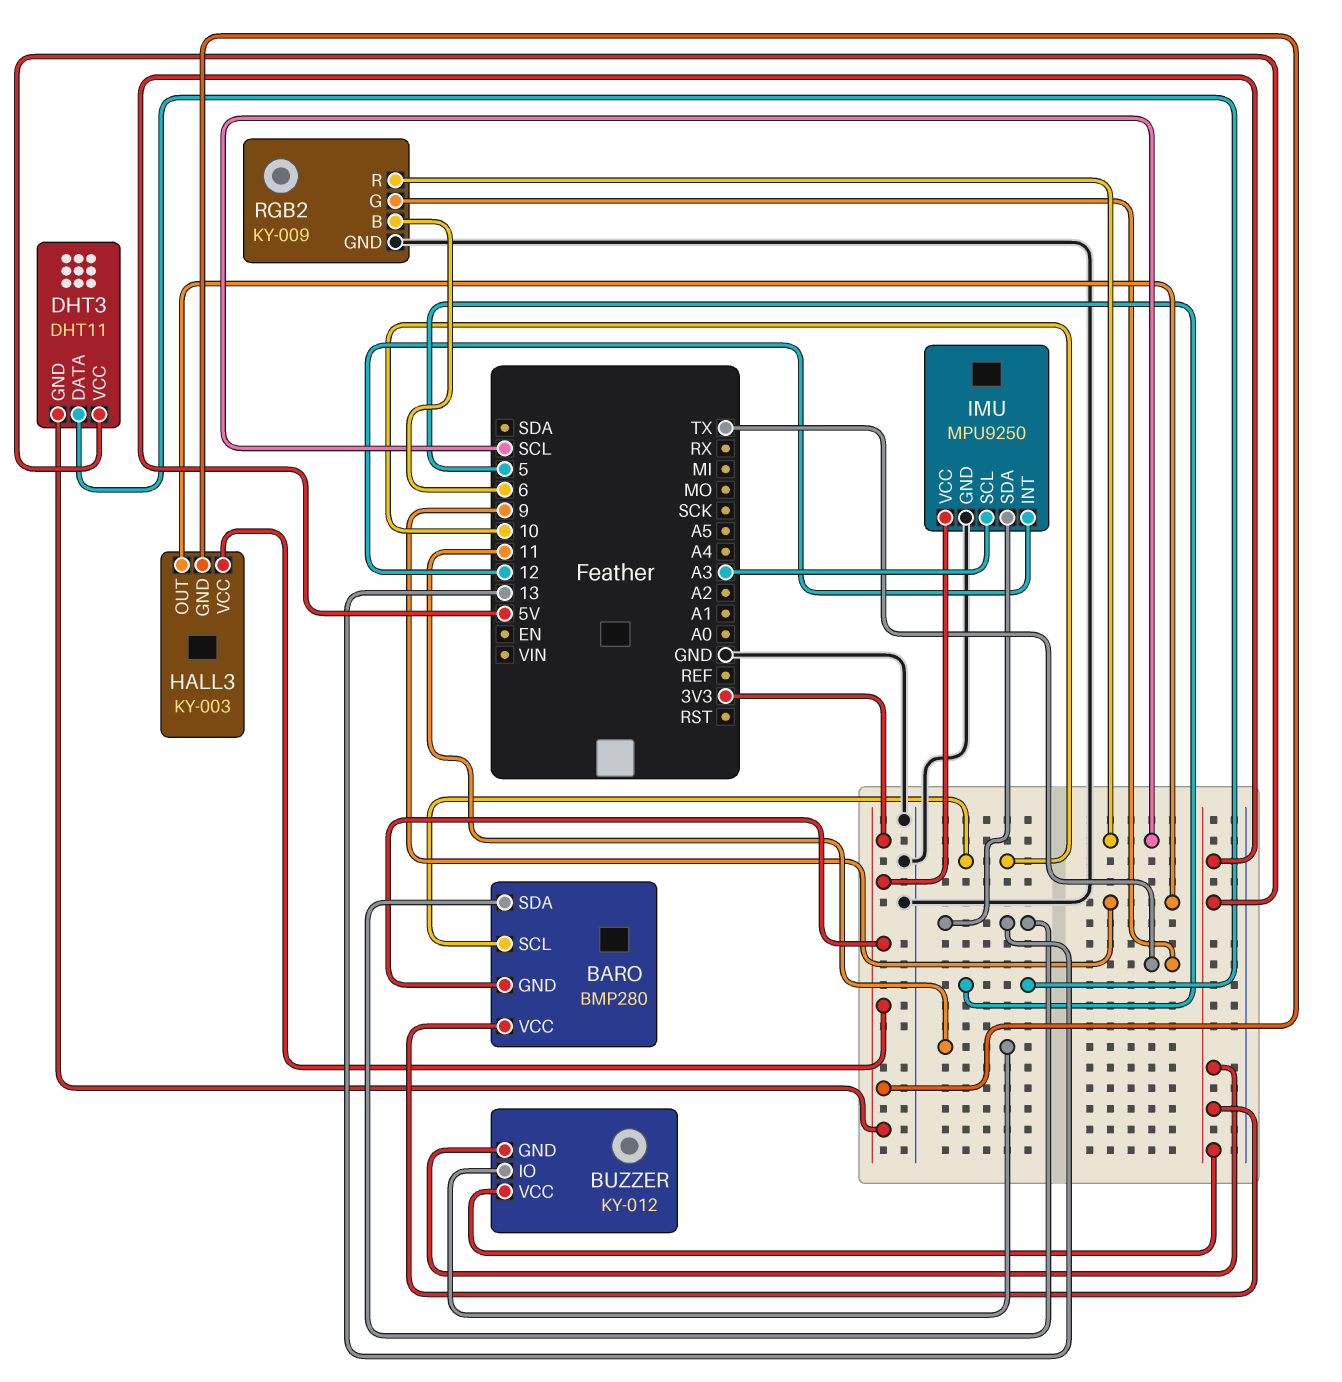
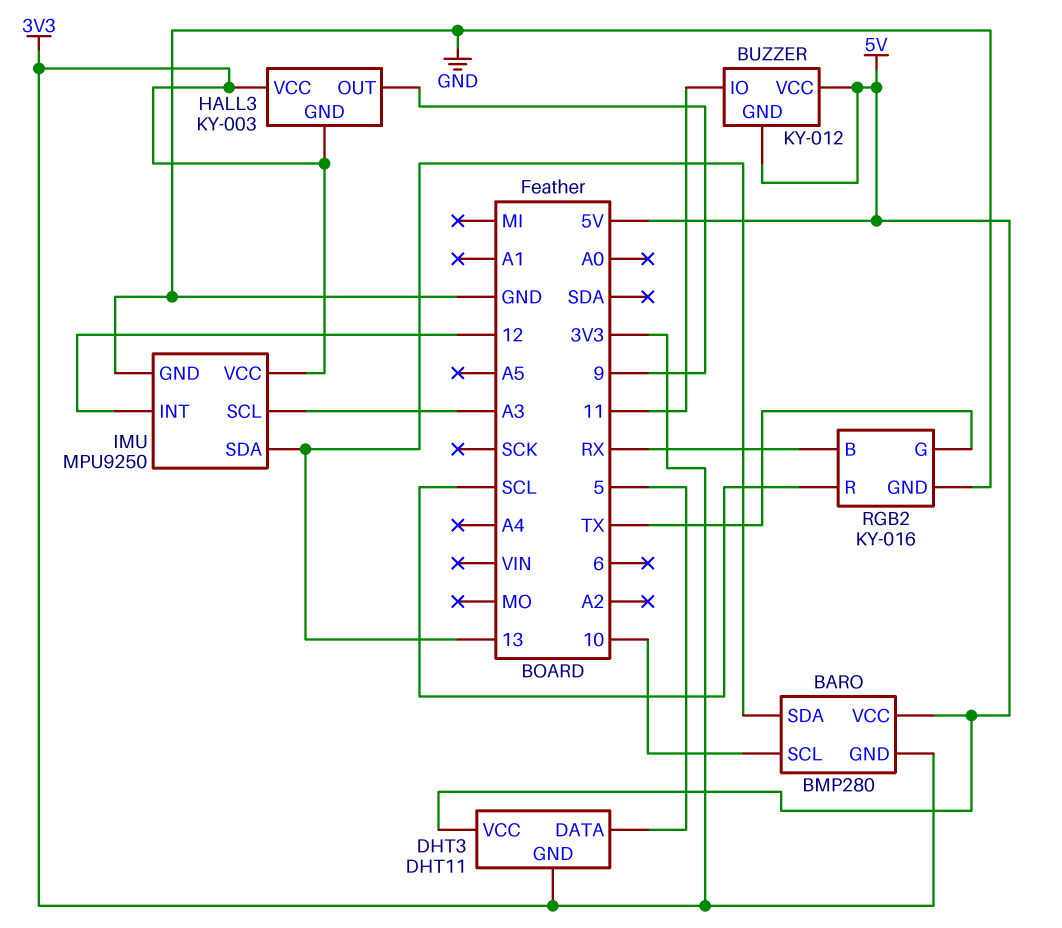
RGB2: KY-009 -> KY-016
RGB2 pin B: 6 -> RX

